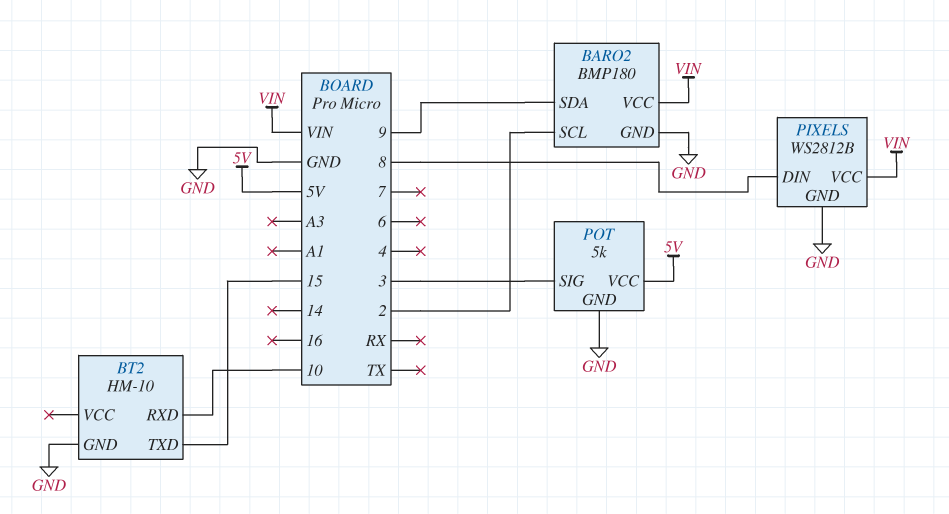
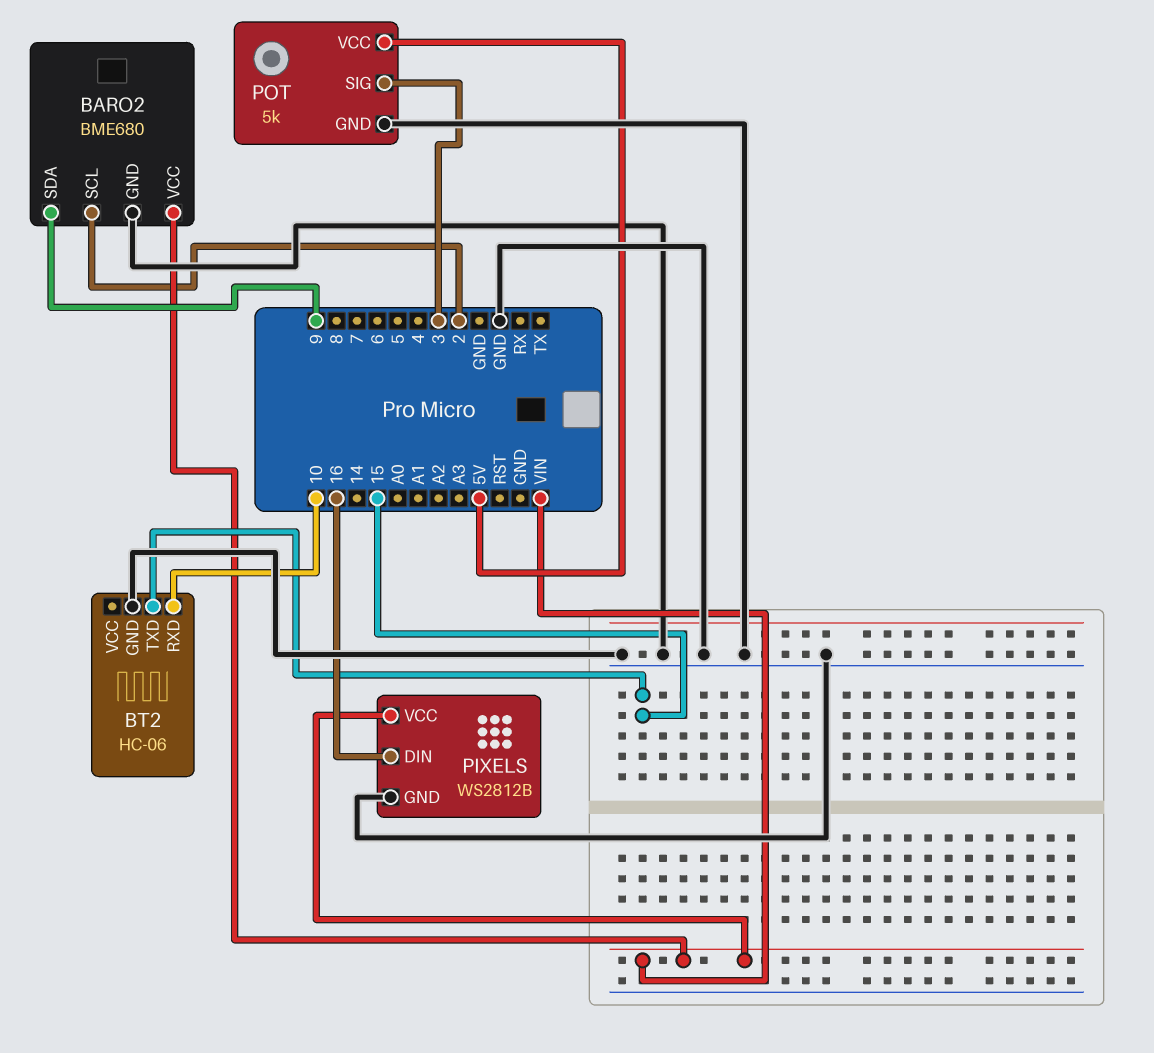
BARO2: BMP180 -> BME680
BT2: HM-10 -> HC-06
PIXELS pin DIN: 8 -> 16

